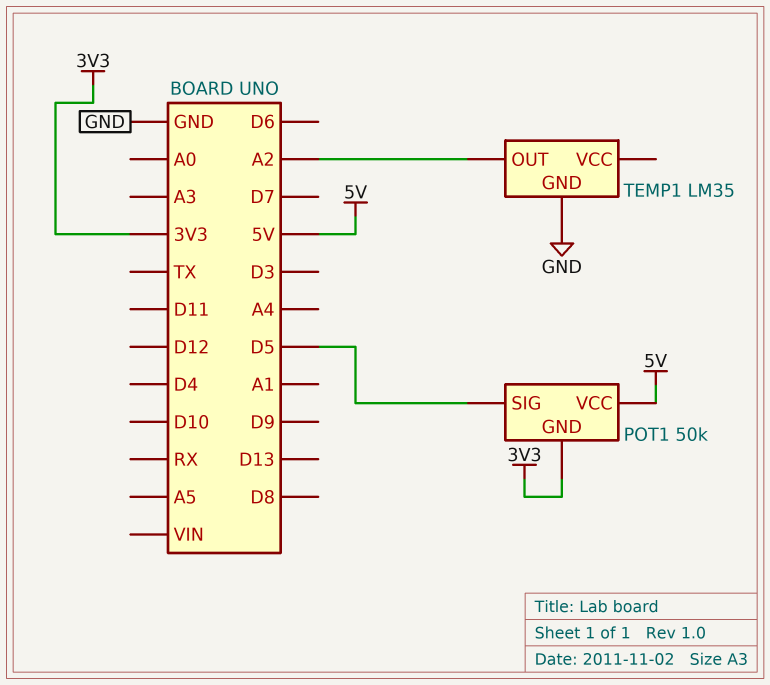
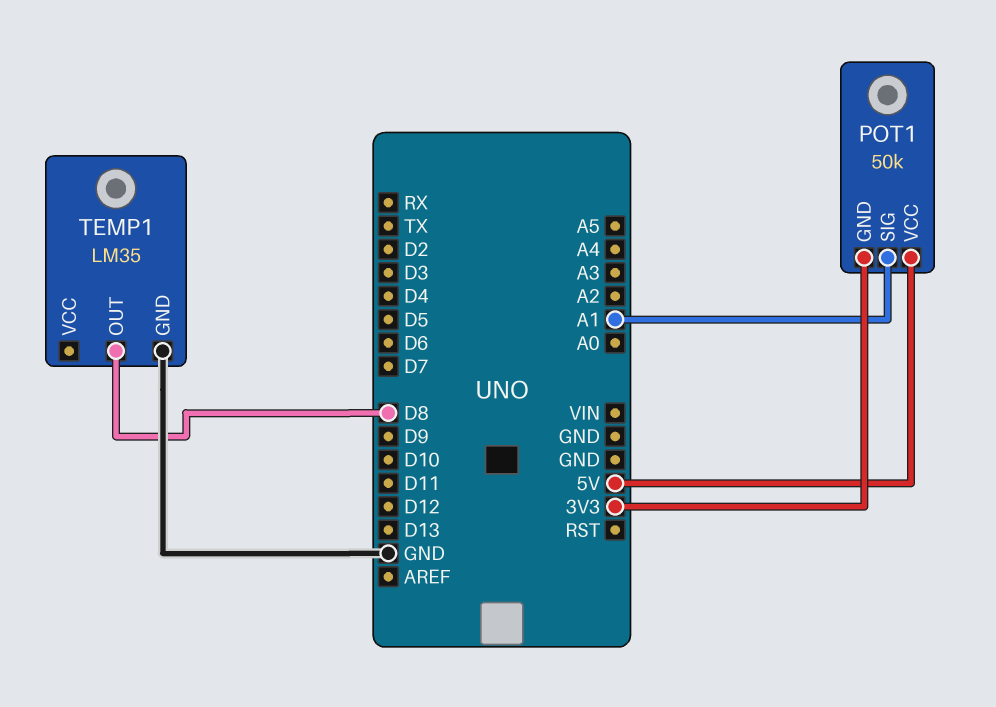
POT1 pin SIG: D5 -> A1
TEMP1 pin OUT: A2 -> D8

